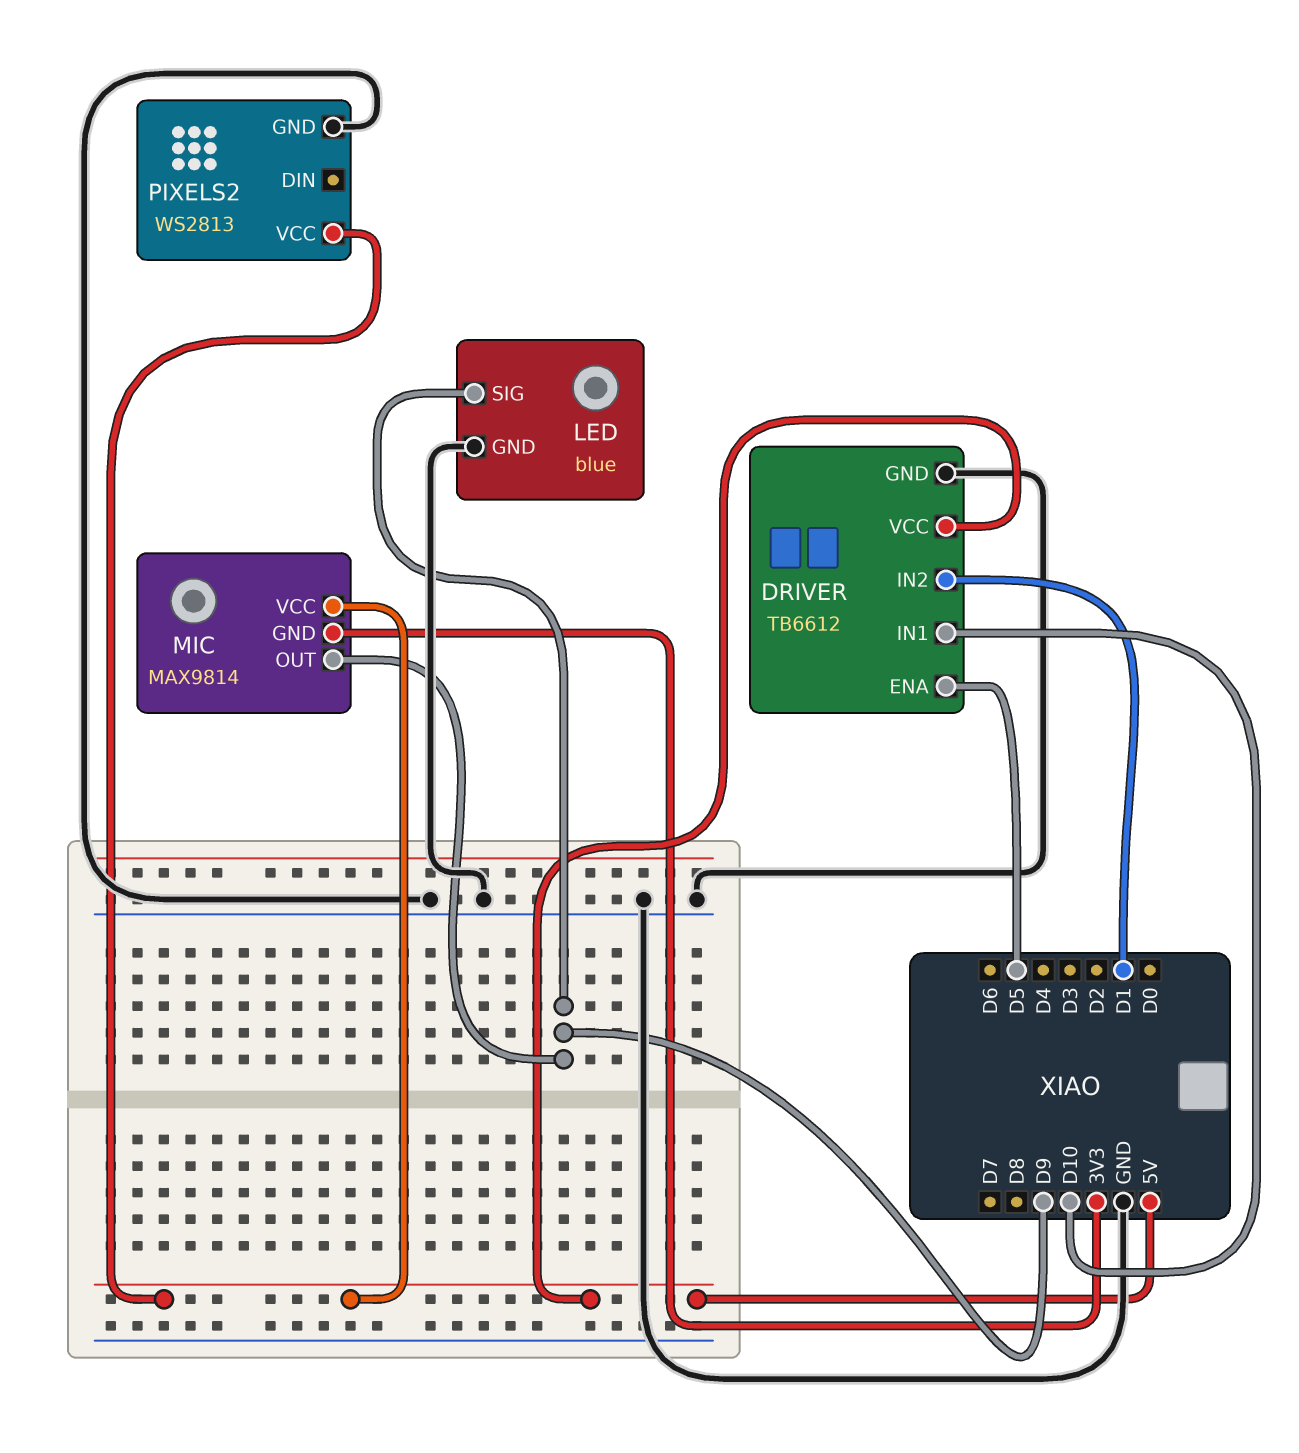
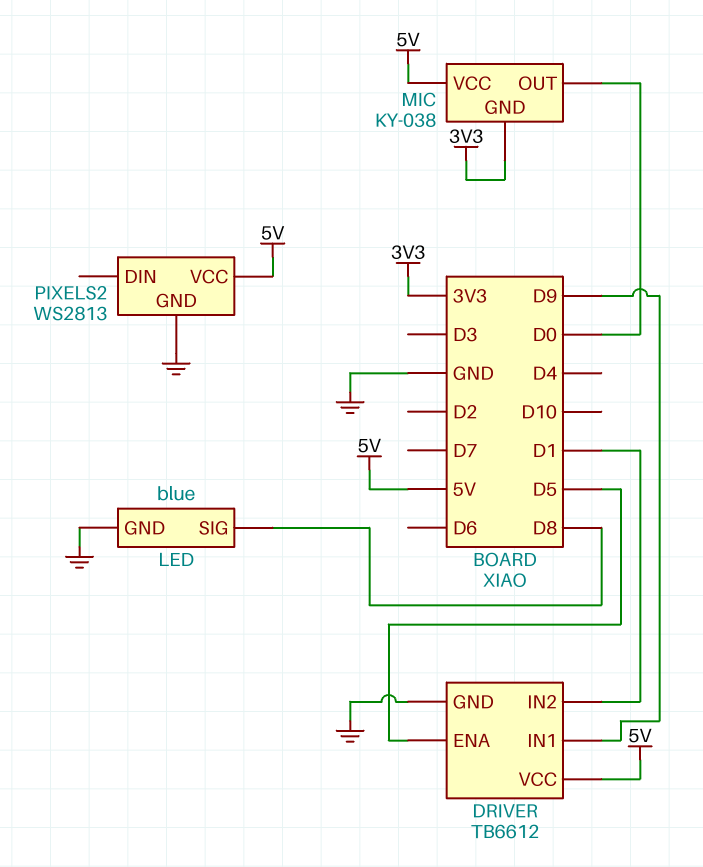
DRIVER pin IN1: D10 -> D9
LED pin SIG: D9 -> D8
MIC: MAX9814 -> KY-038
MIC pin OUT: D9 -> D0

